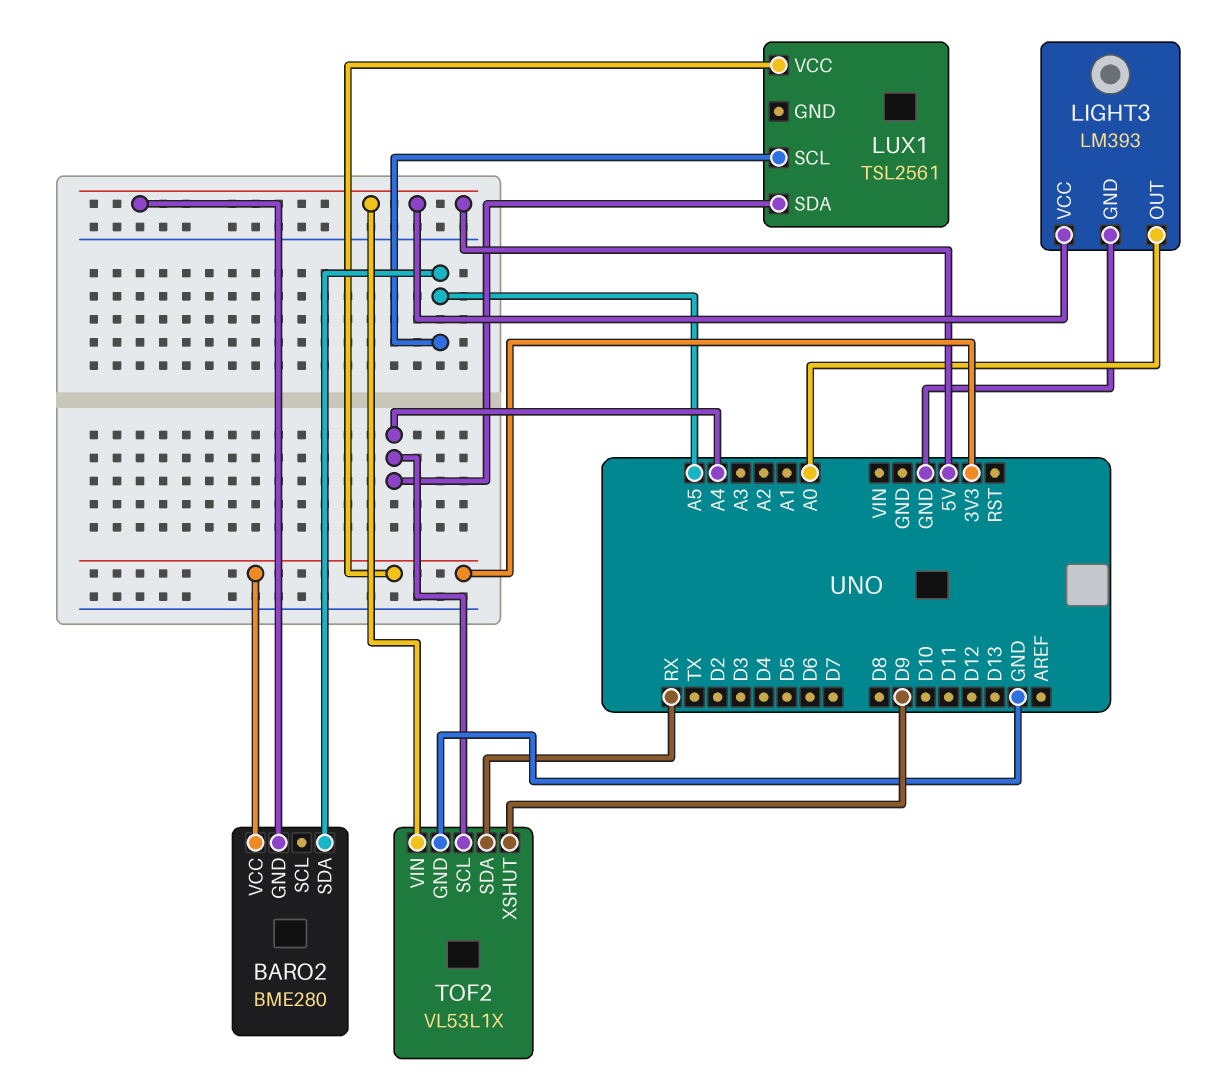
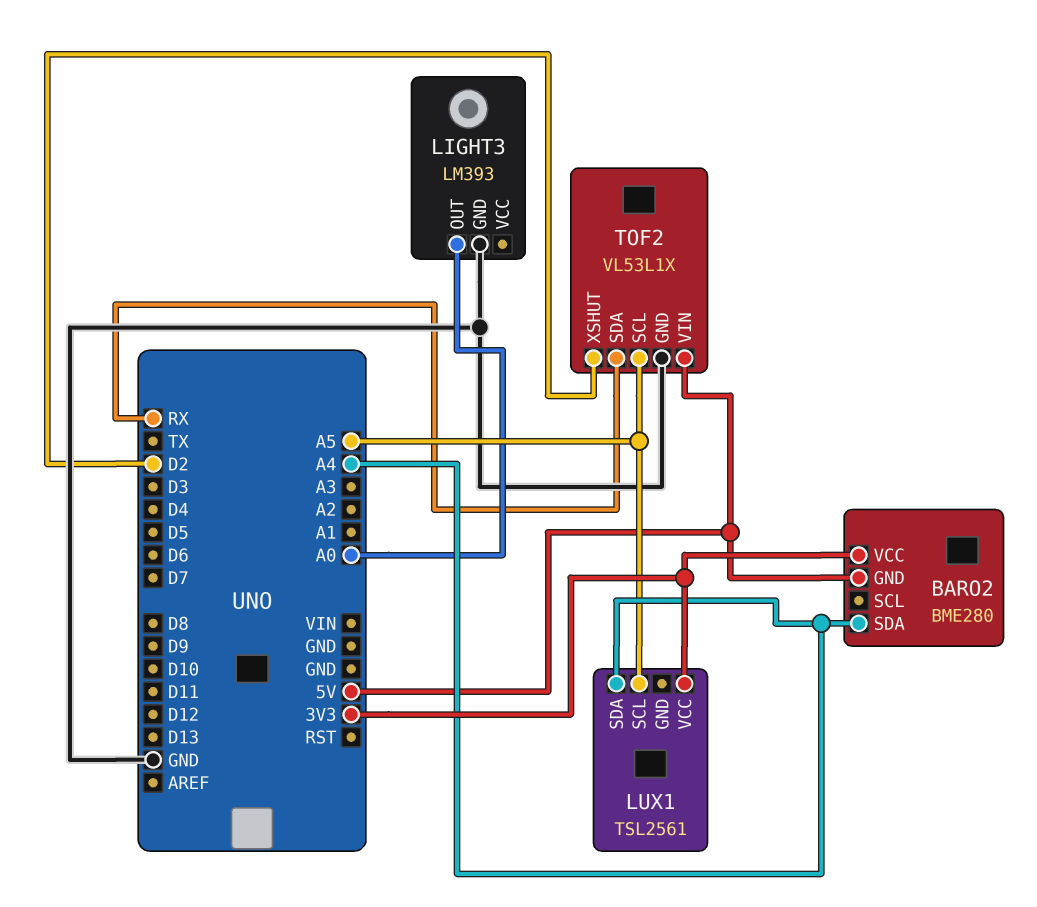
BARO2 pin SDA: A5 -> A4
LIGHT3 pin VCC: 5V -> none
TOF2 pin SCL: A4 -> A5
TOF2 pin XSHUT: D9 -> D2

